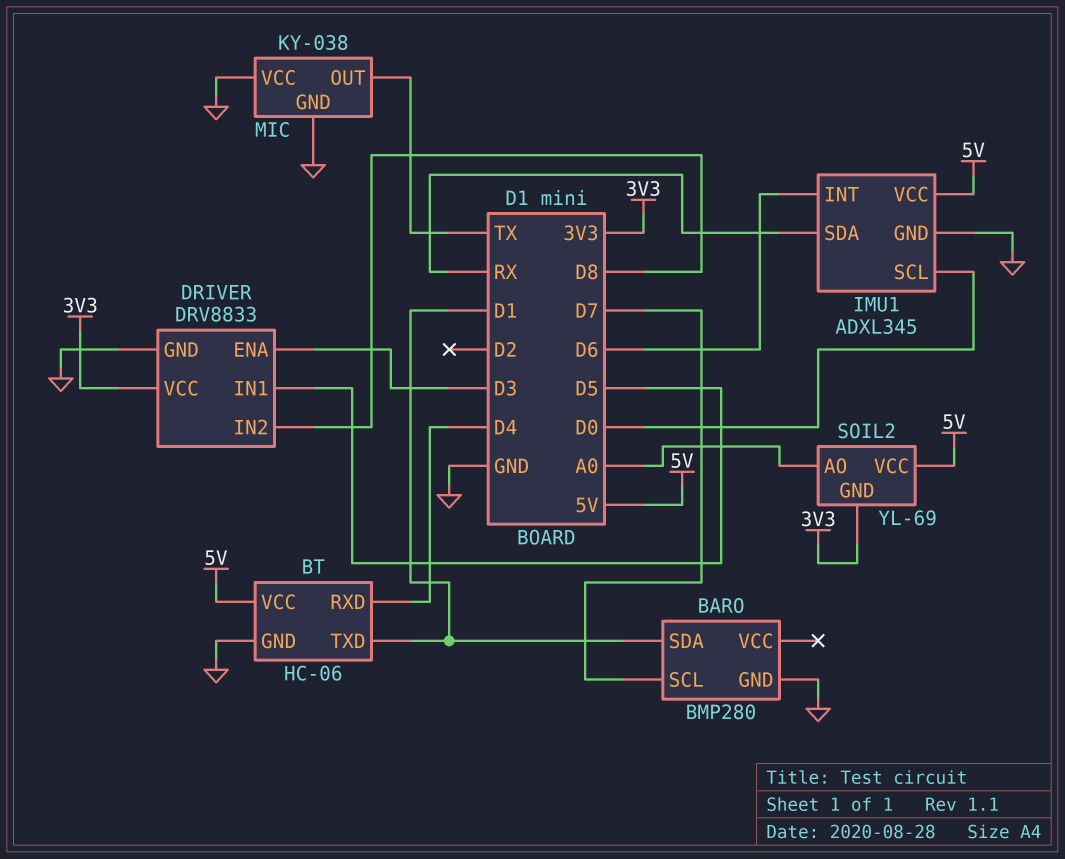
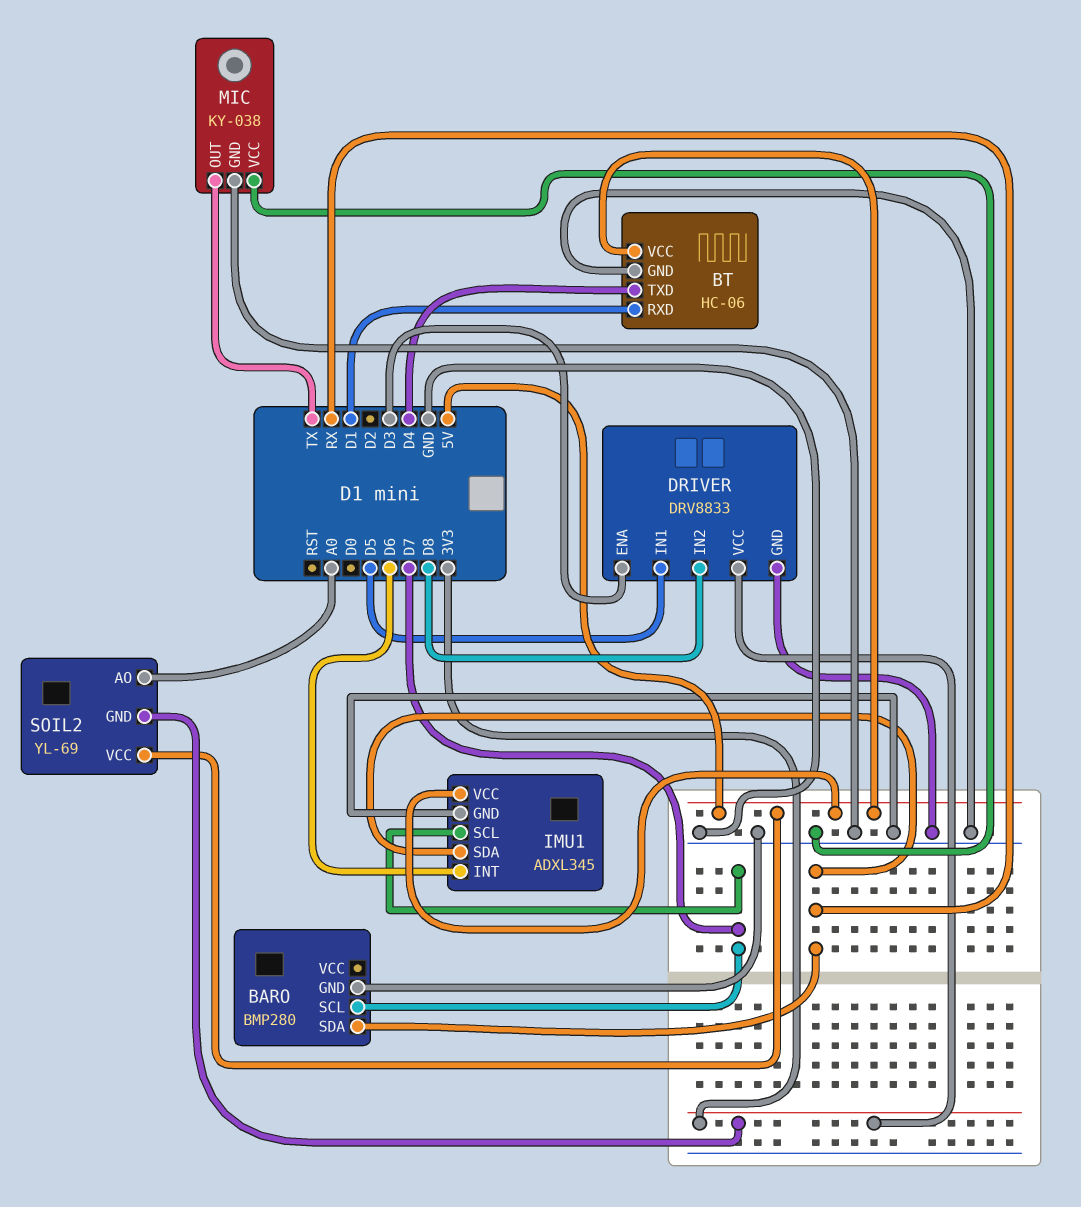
BARO pin SDA: D1 -> RX
BT pin RXD: D4 -> D1
BT pin TXD: D1 -> D4
IMU1 pin SCL: D0 -> D7

